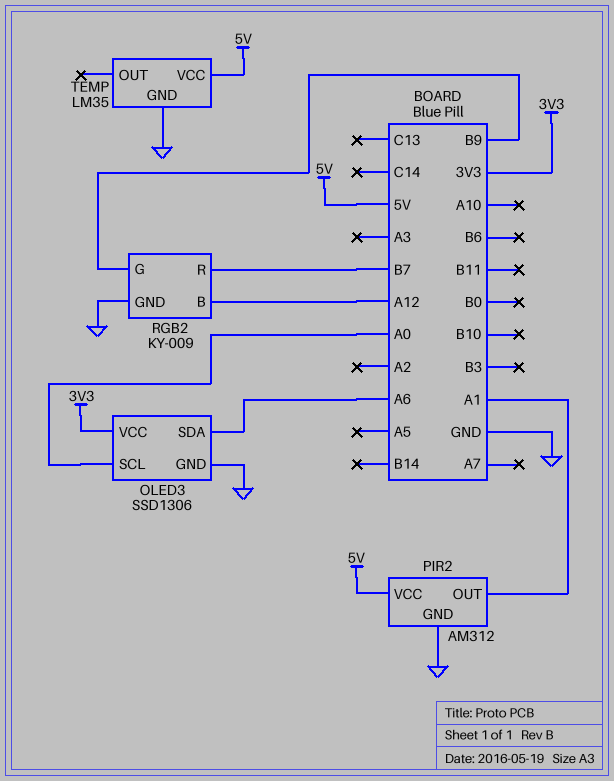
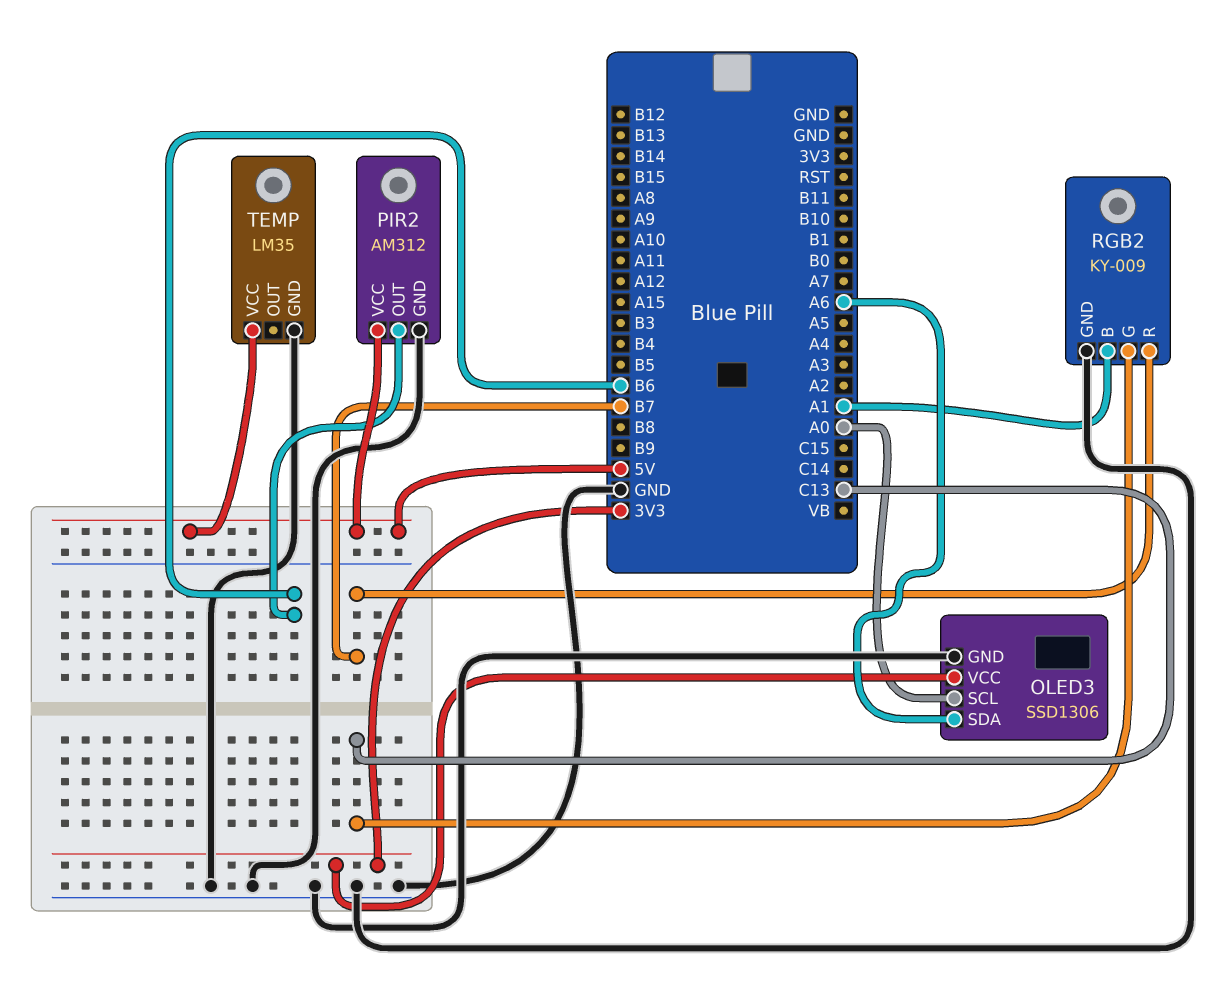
PIR2 pin OUT: A1 -> B6
RGB2 pin B: A12 -> A1
RGB2 pin G: B9 -> C13

